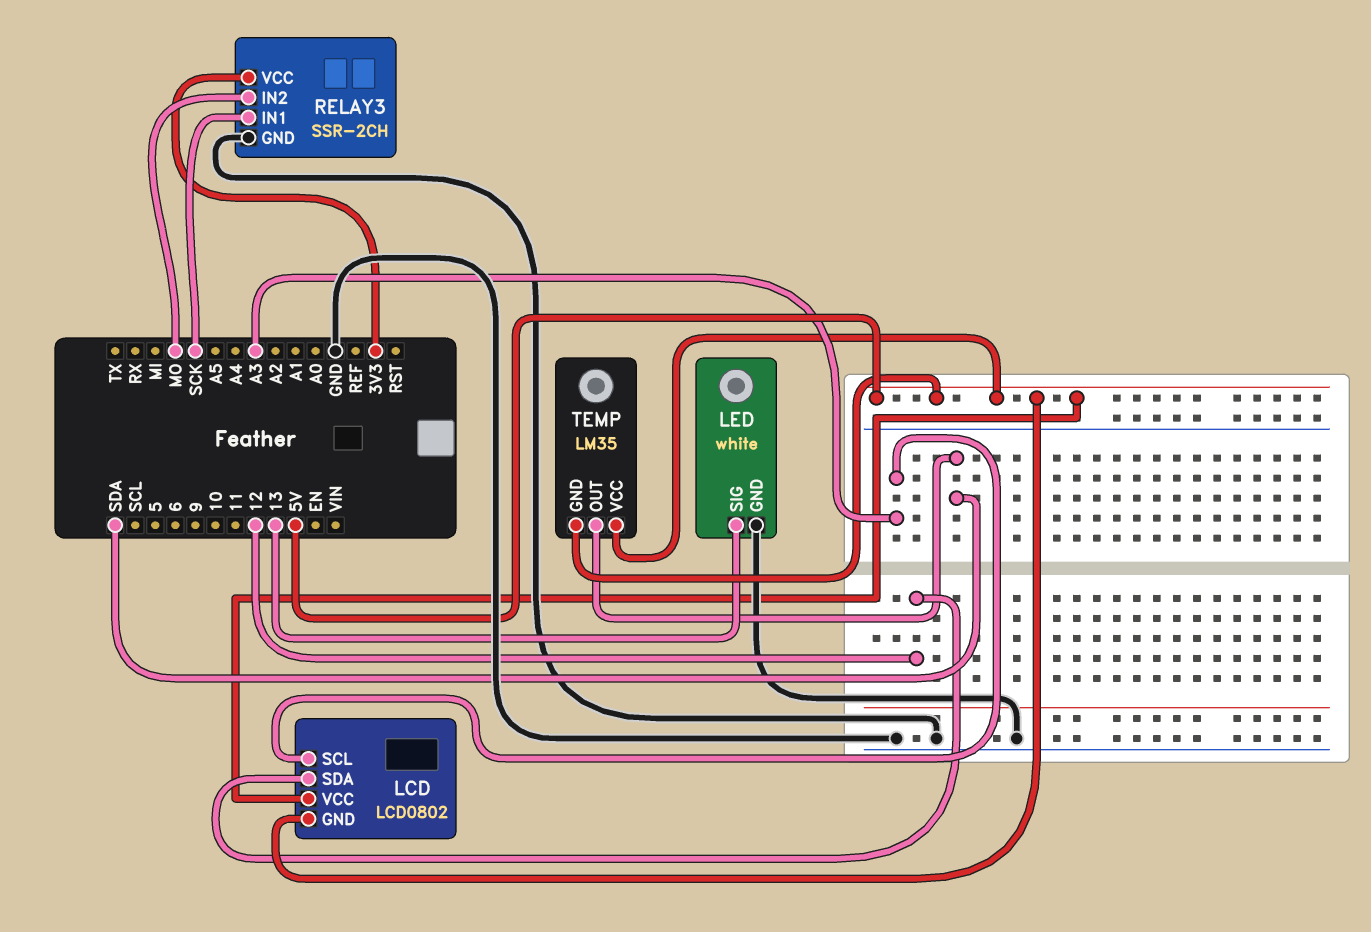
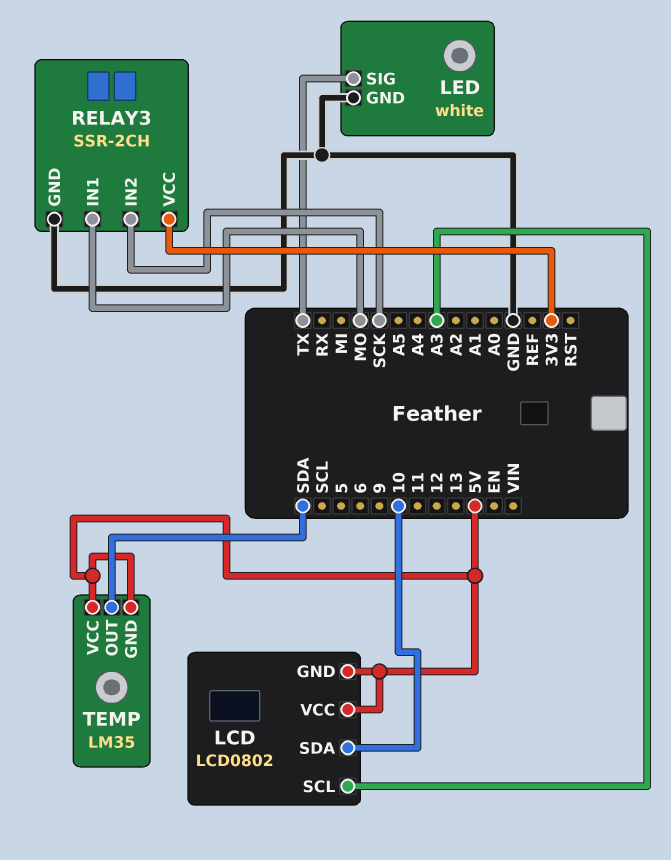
LCD pin SDA: 12 -> 10
LED pin SIG: 13 -> TX
RELAY3 pin IN1: SCK -> MO
RELAY3 pin IN2: MO -> SCK

